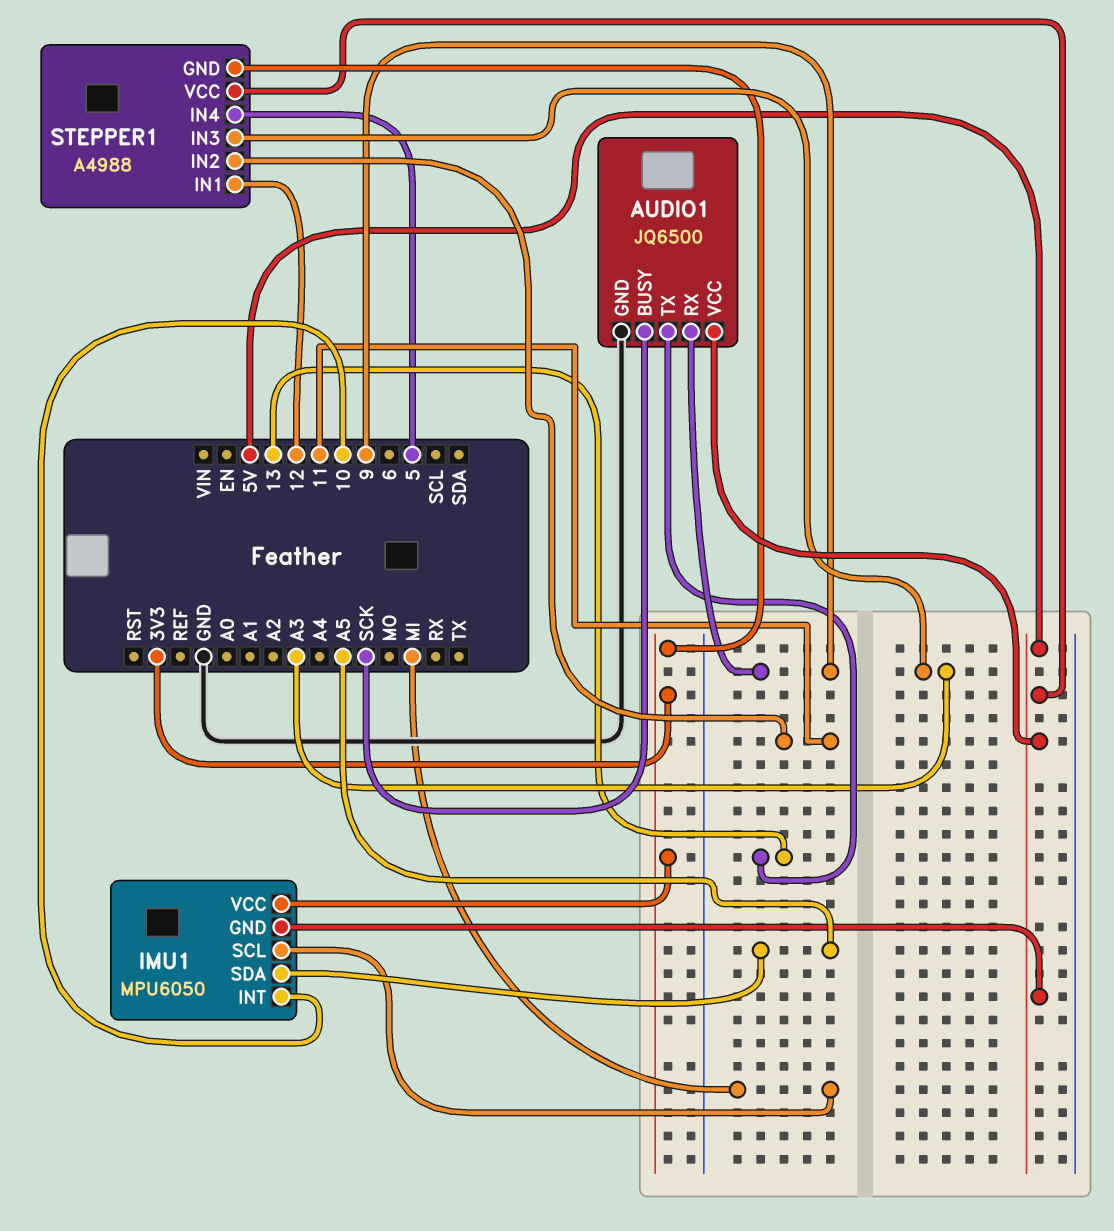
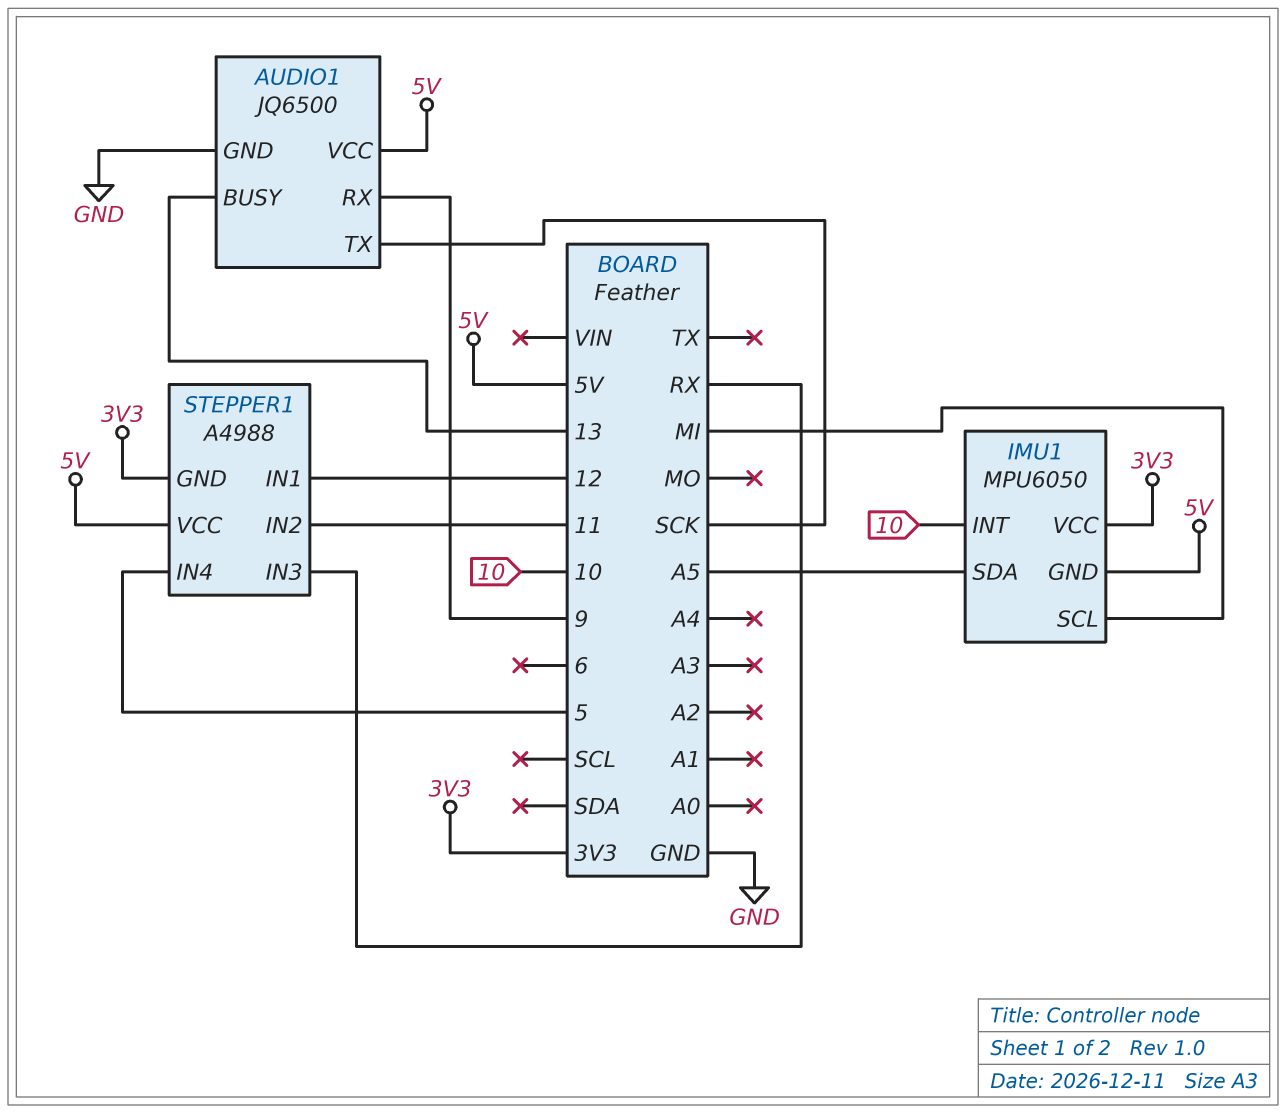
AUDIO1 pin BUSY: SCK -> 13
AUDIO1 pin TX: 13 -> SCK
STEPPER1 pin IN3: A3 -> RX

